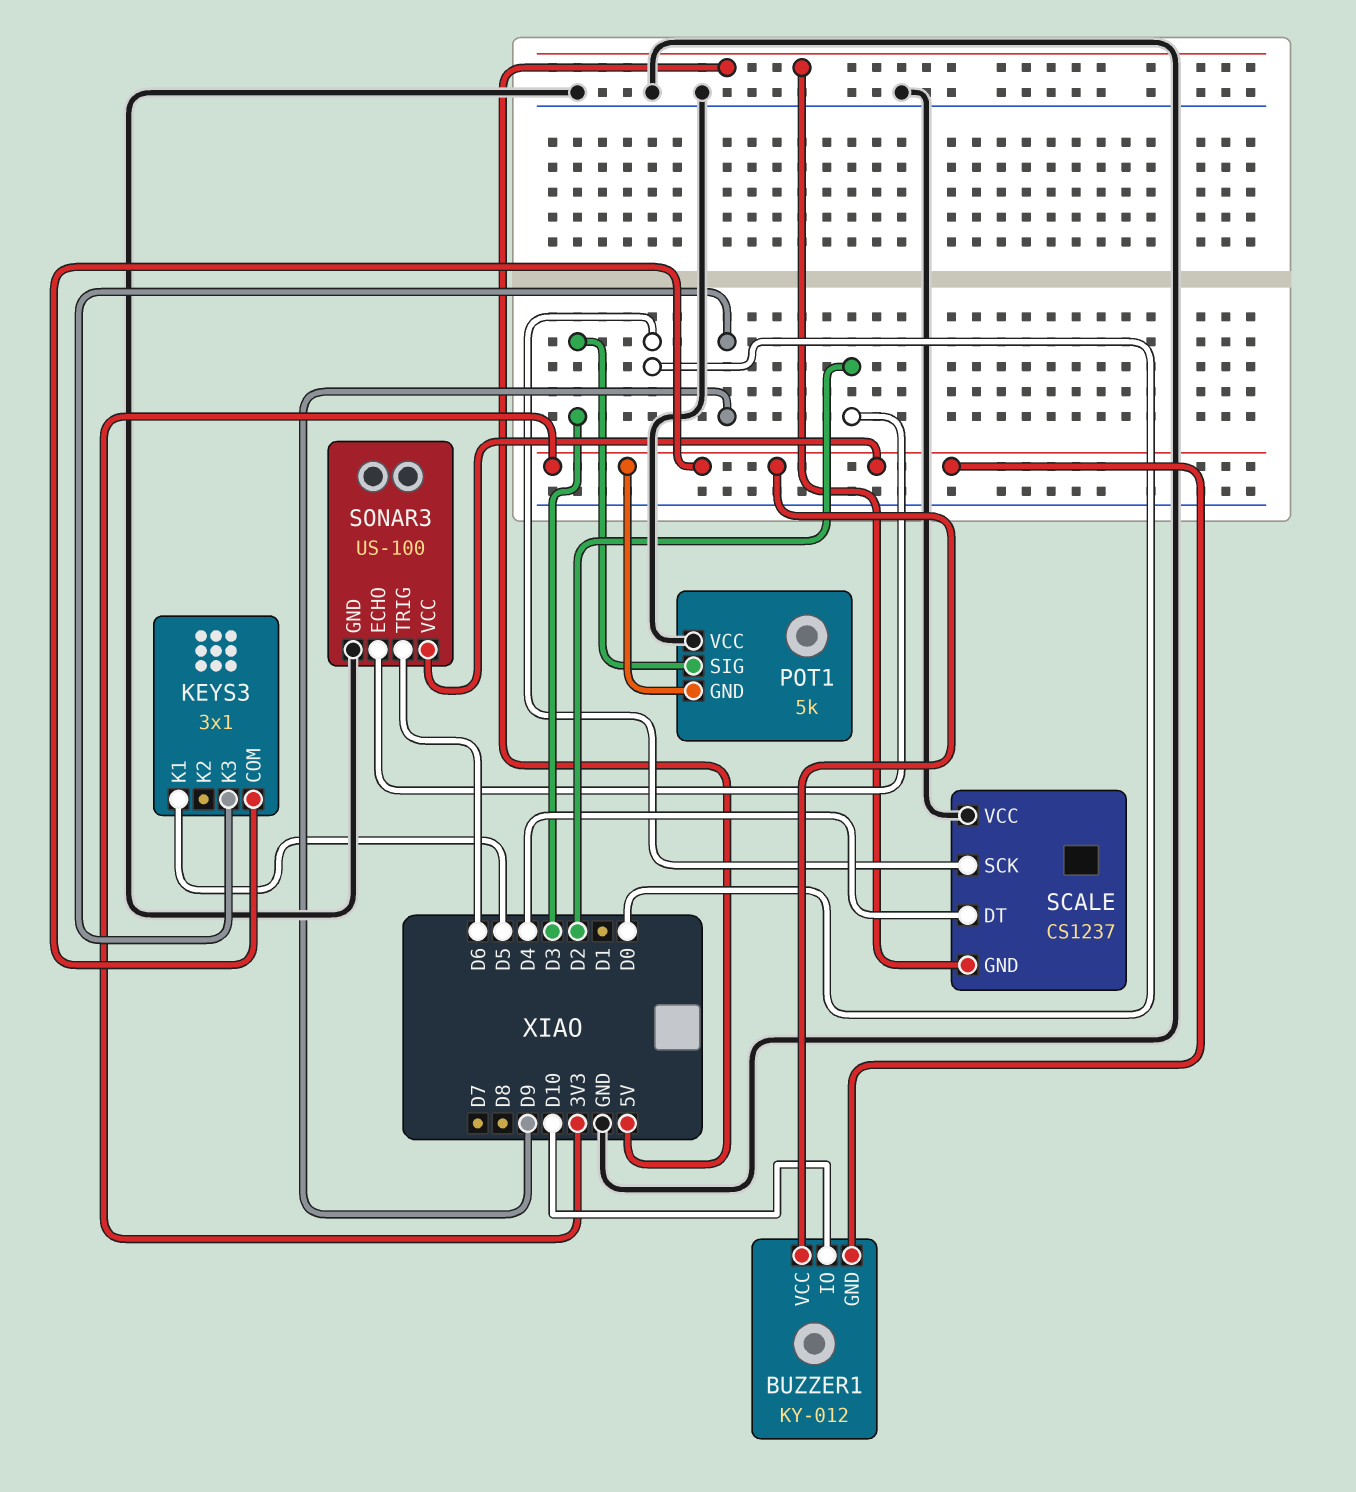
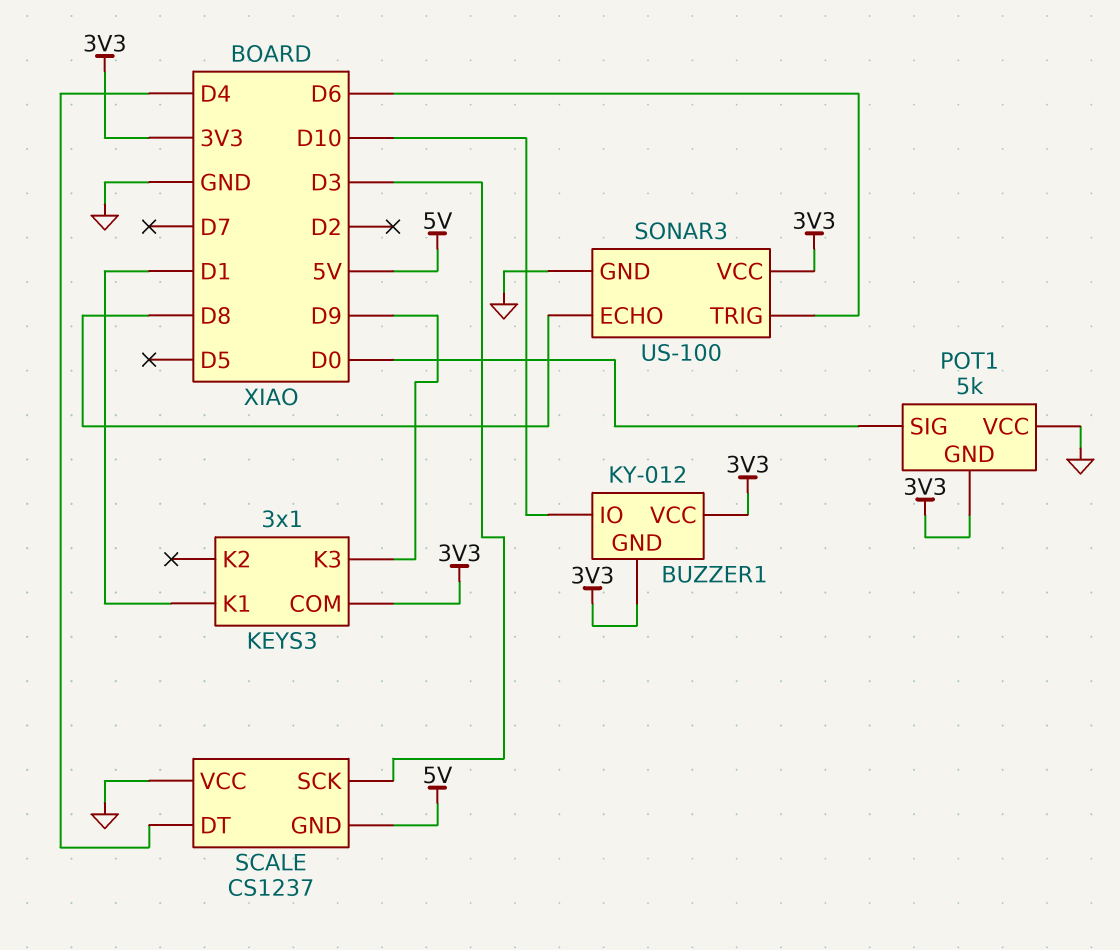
KEYS3 pin K1: D5 -> D1
POT1 pin SIG: D3 -> D0
SCALE pin SCK: D0 -> D3
SONAR3 pin ECHO: D2 -> D8

